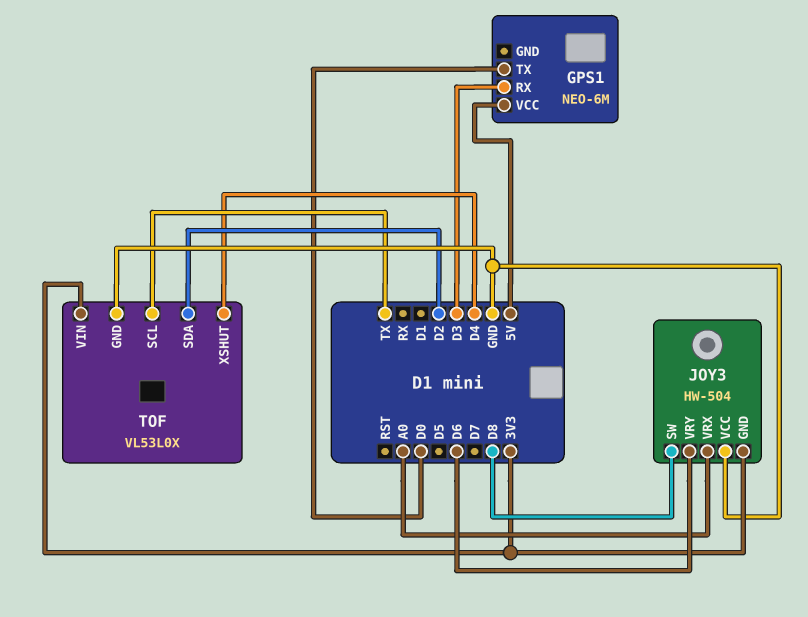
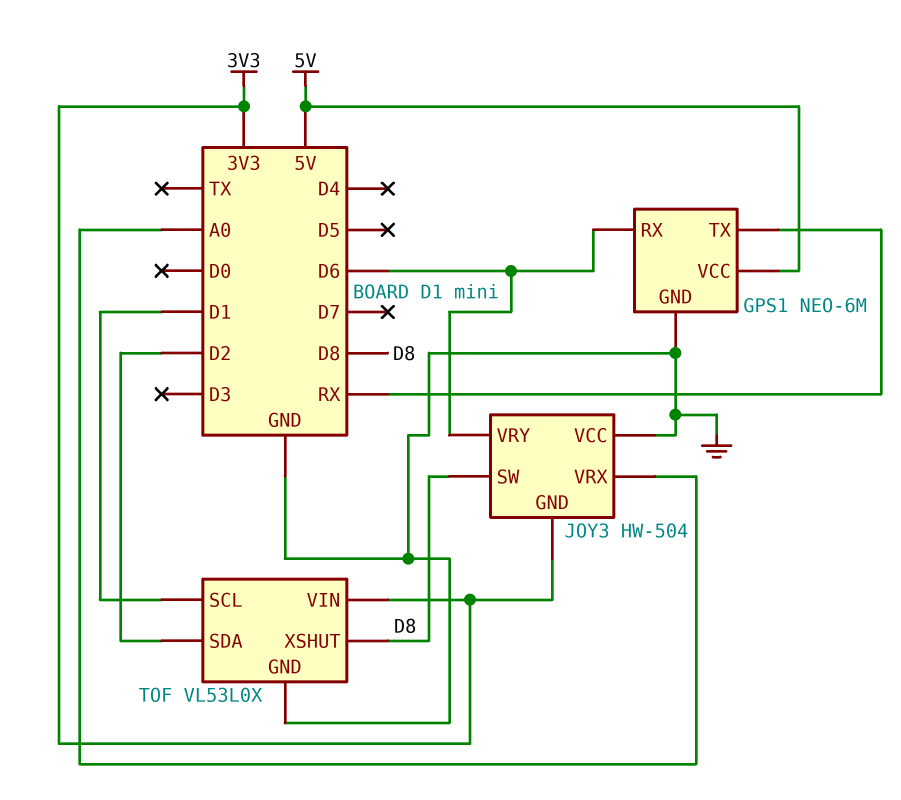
GPS1 pin GND: none -> GND
GPS1 pin RX: D3 -> D6
GPS1 pin TX: D0 -> RX
TOF pin SCL: TX -> D1
TOF pin XSHUT: D4 -> D8

